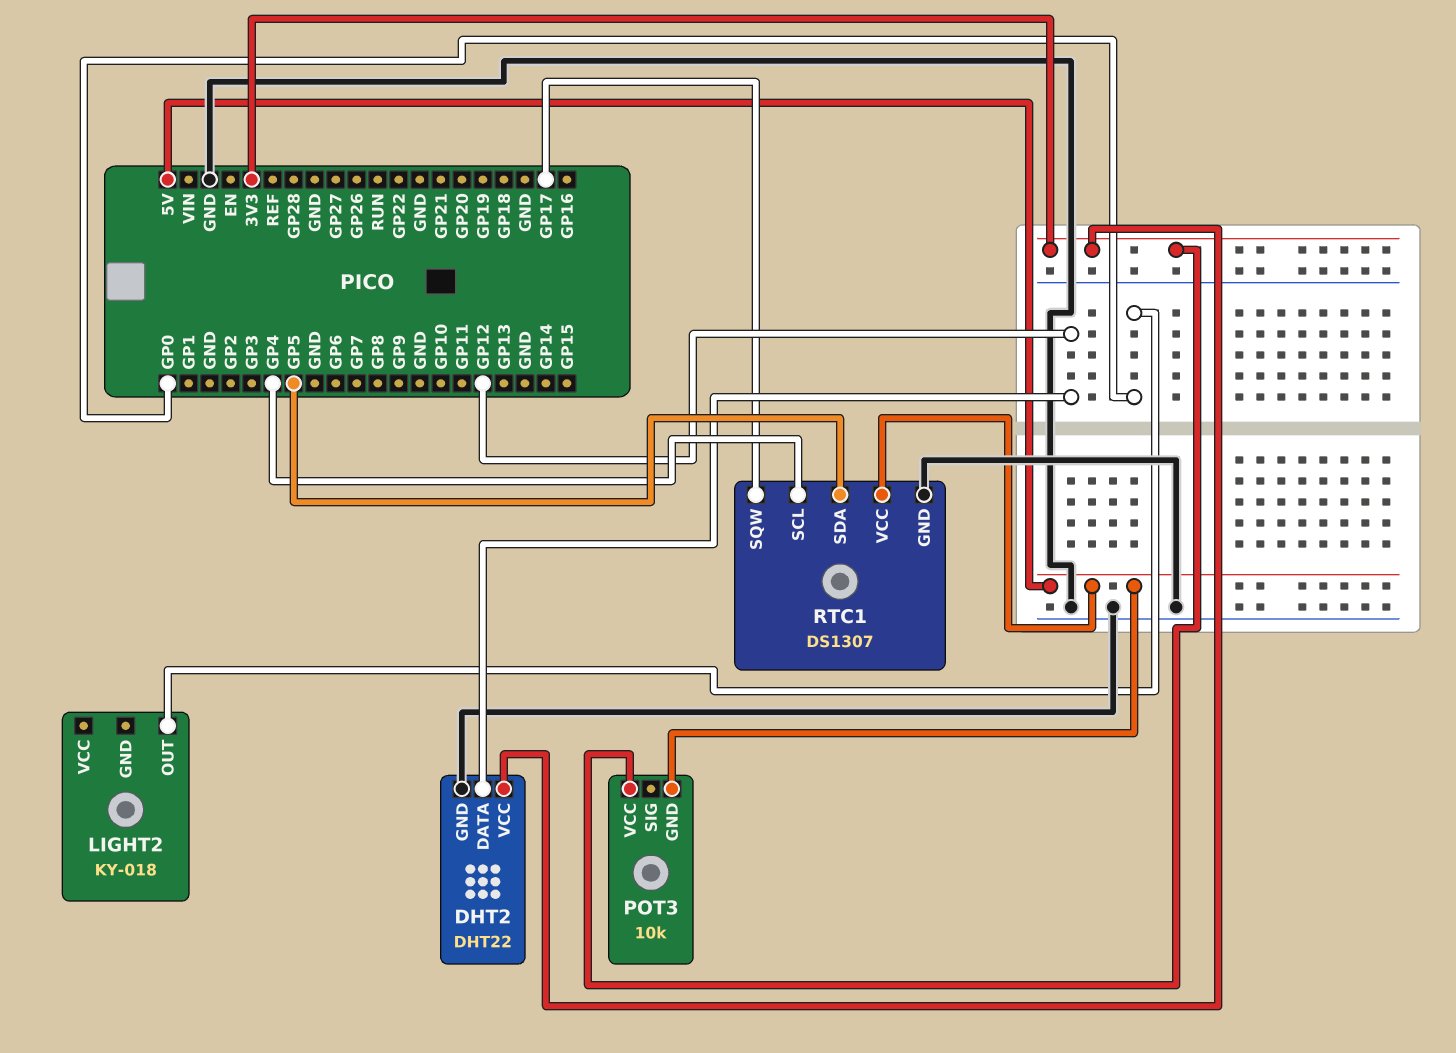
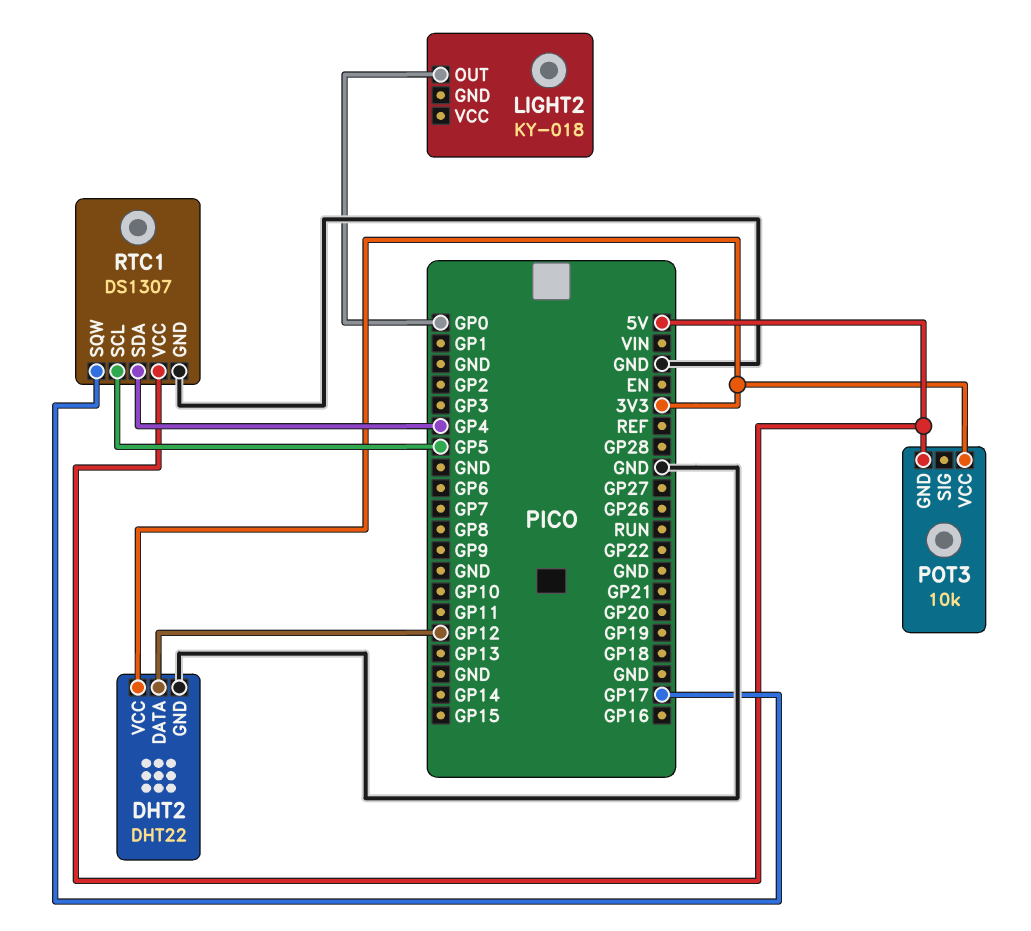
RTC1 pin SCL: GP4 -> GP5
RTC1 pin SDA: GP5 -> GP4

